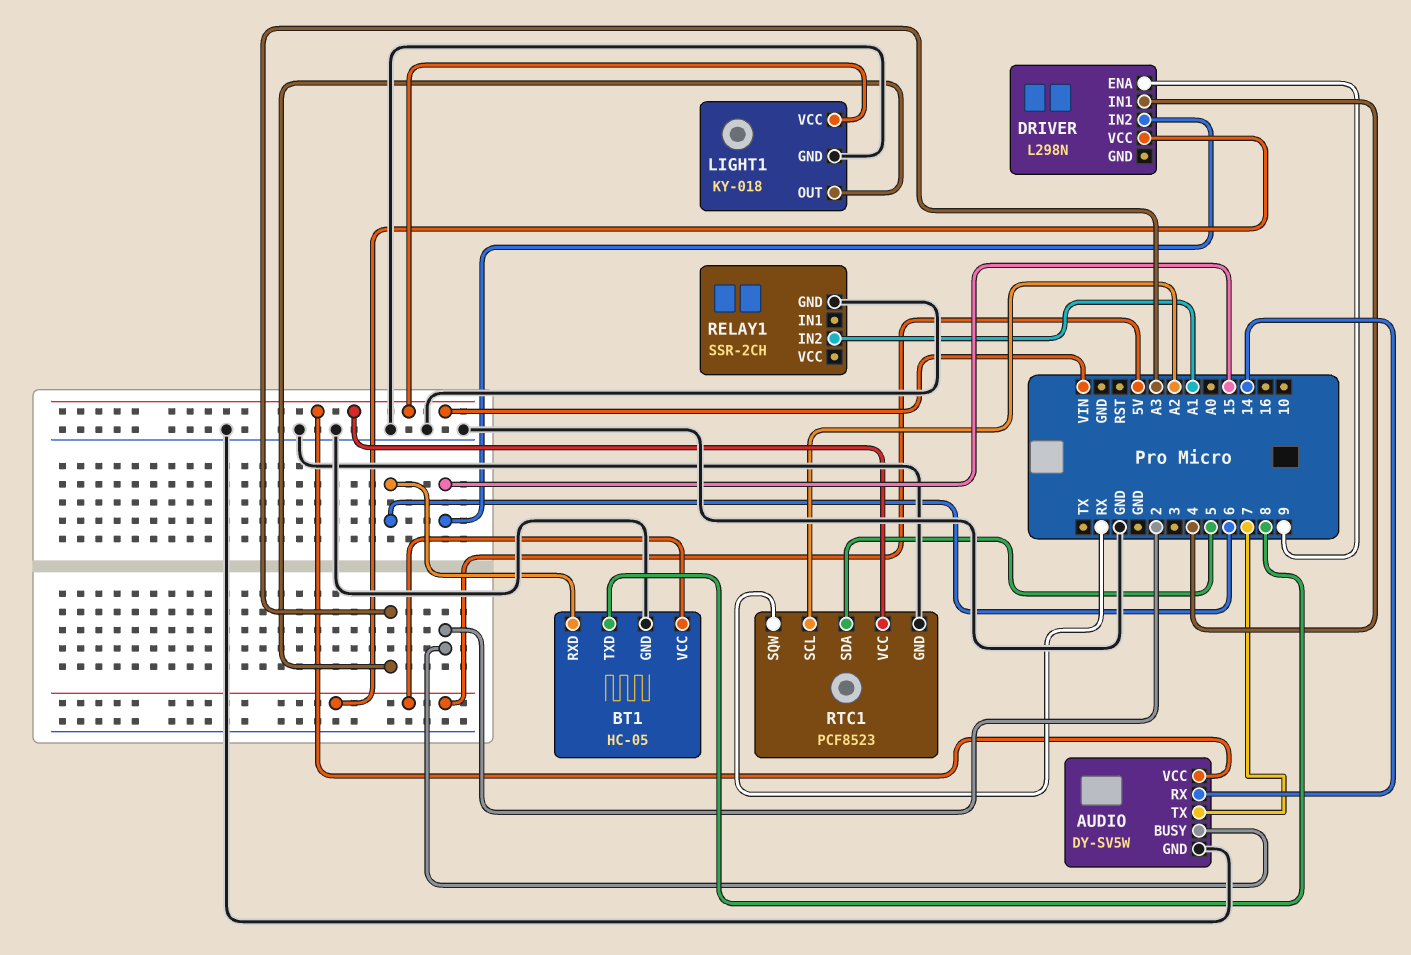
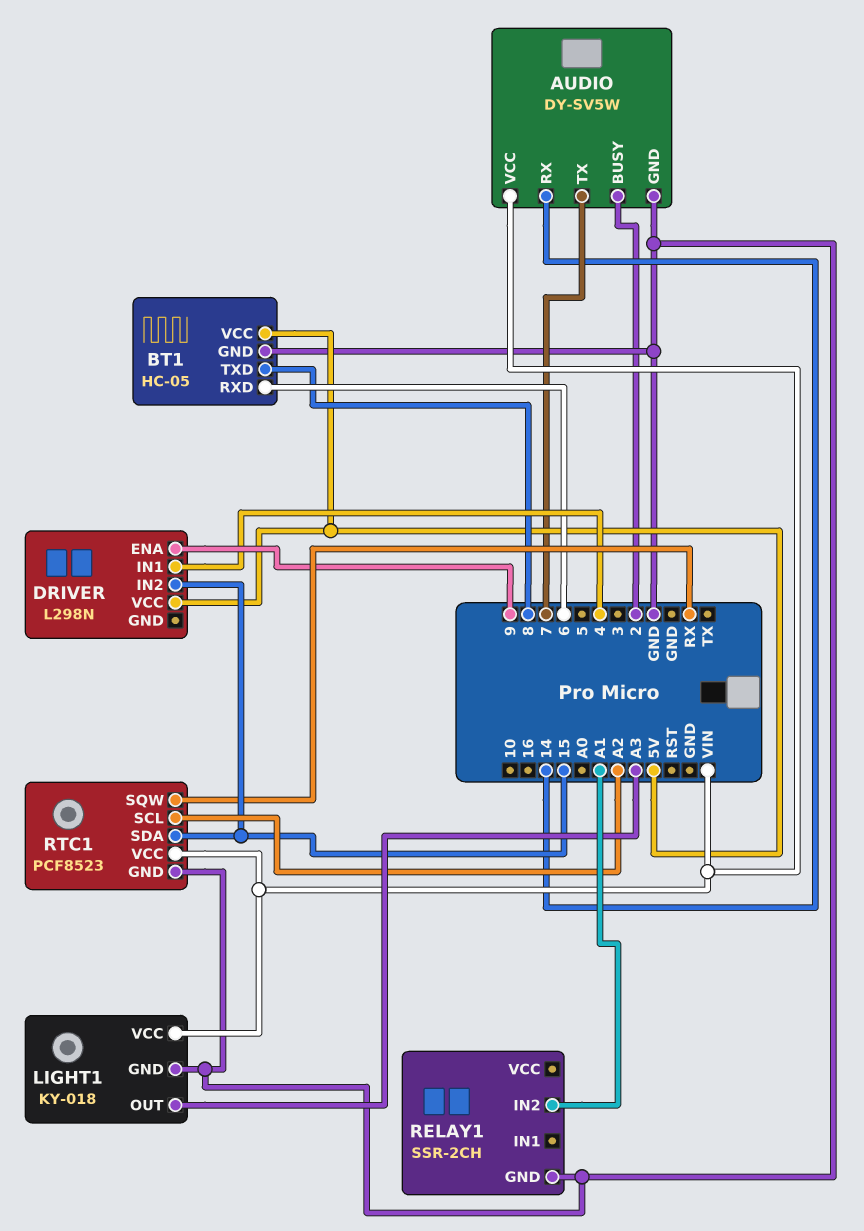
RTC1 pin SDA: 5 -> 15

